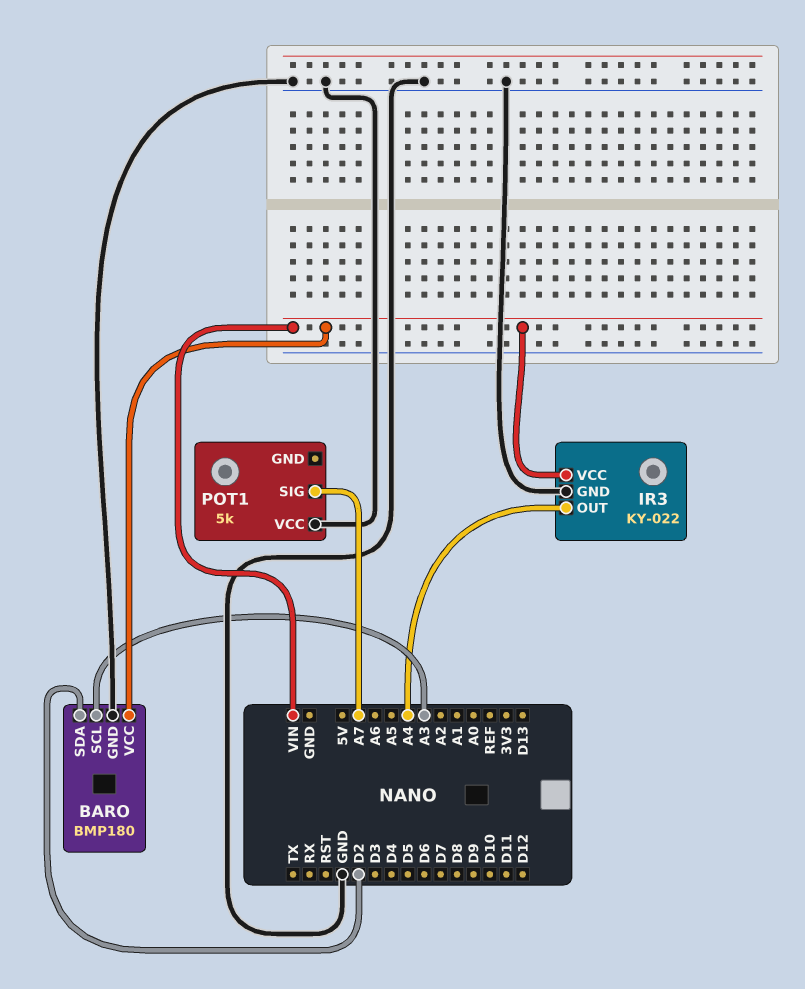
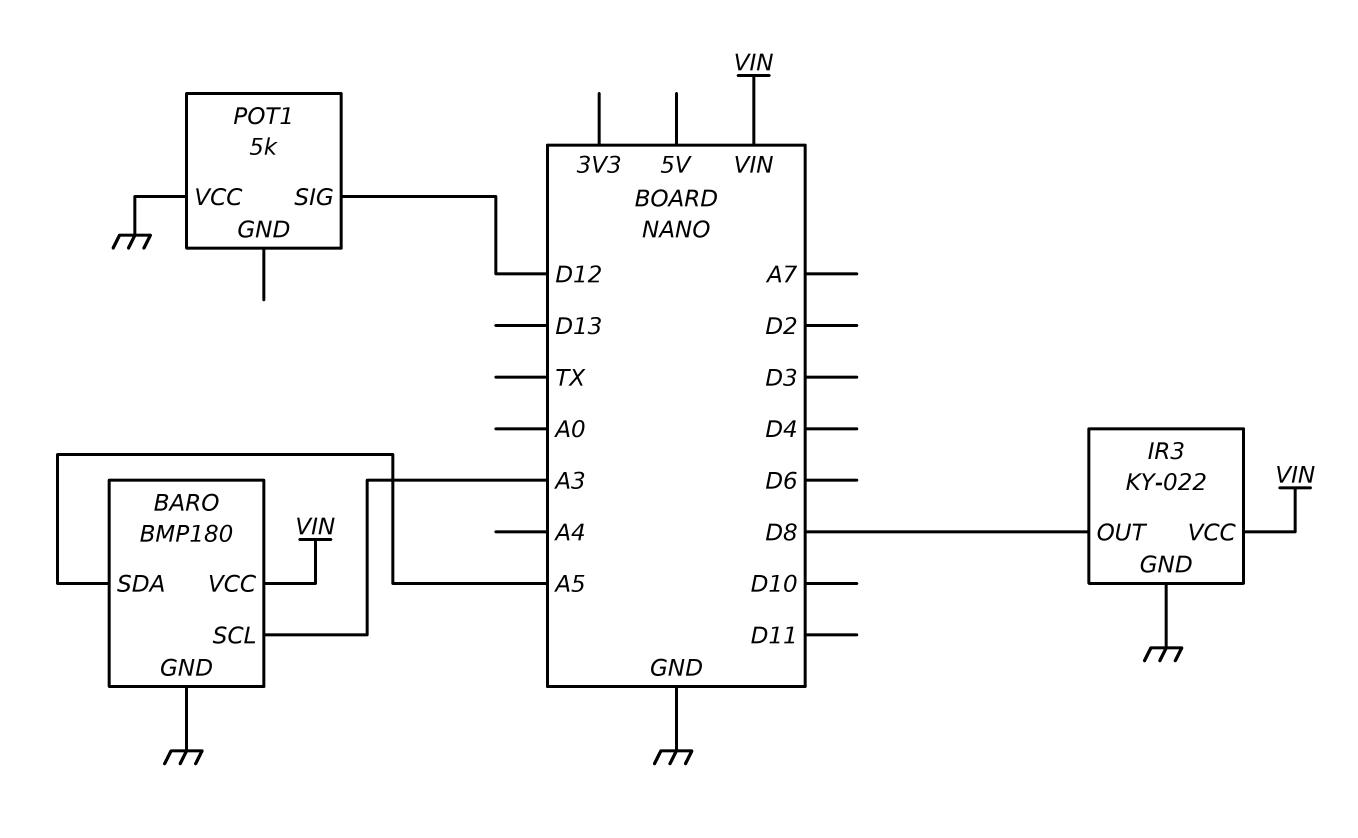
BARO pin SDA: D2 -> A5
IR3 pin OUT: A4 -> D8
POT1 pin SIG: A7 -> D12

